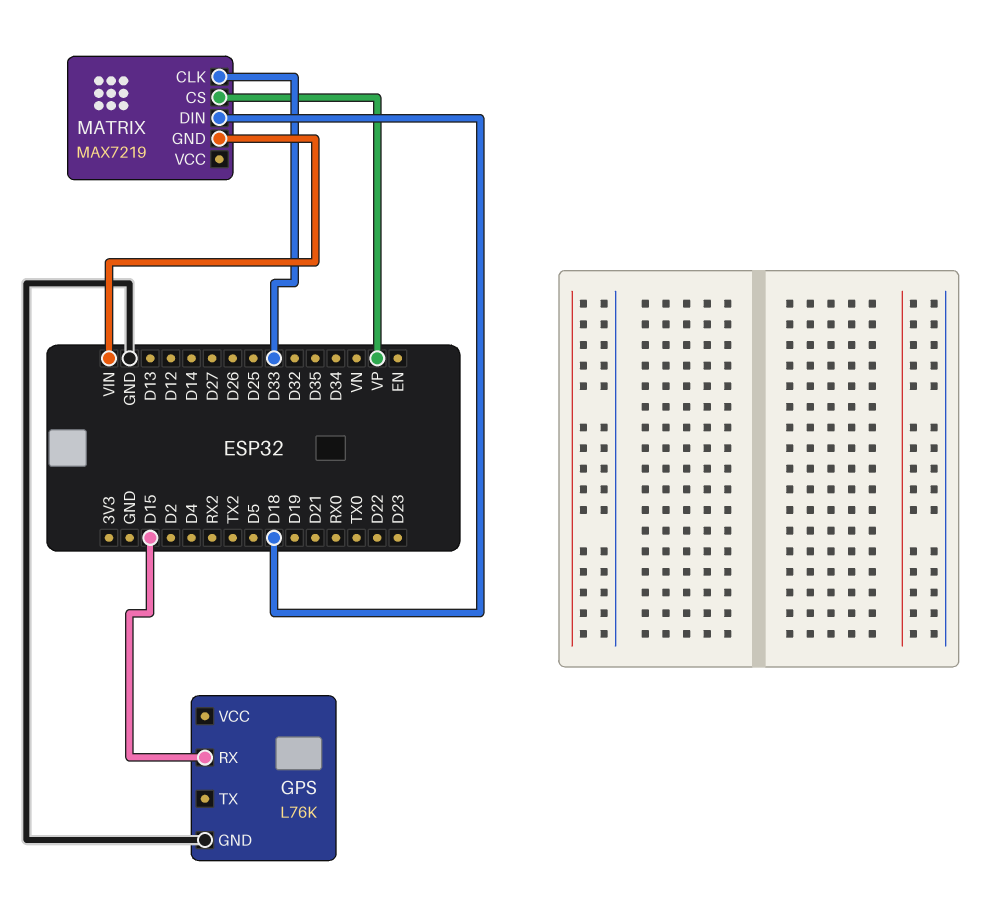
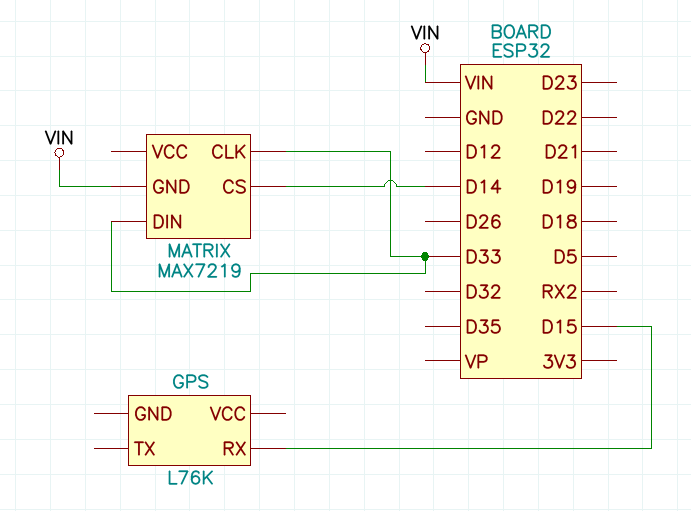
GPS pin GND: GND -> none
MATRIX pin CS: VP -> D14
MATRIX pin DIN: D18 -> D33

